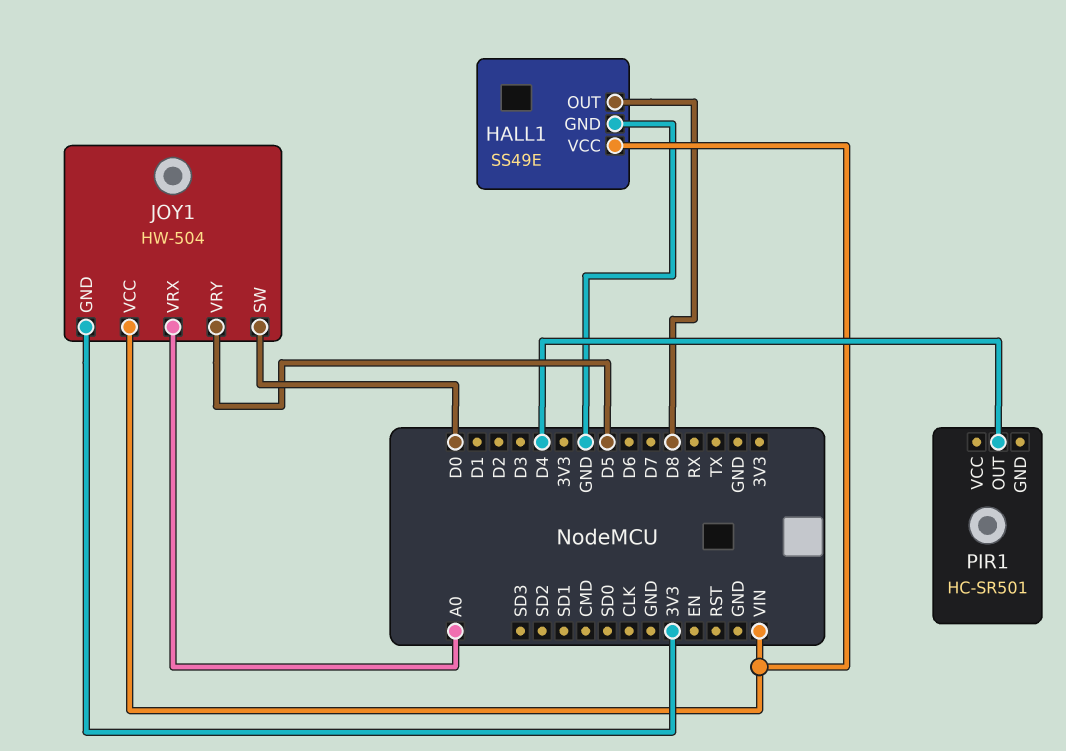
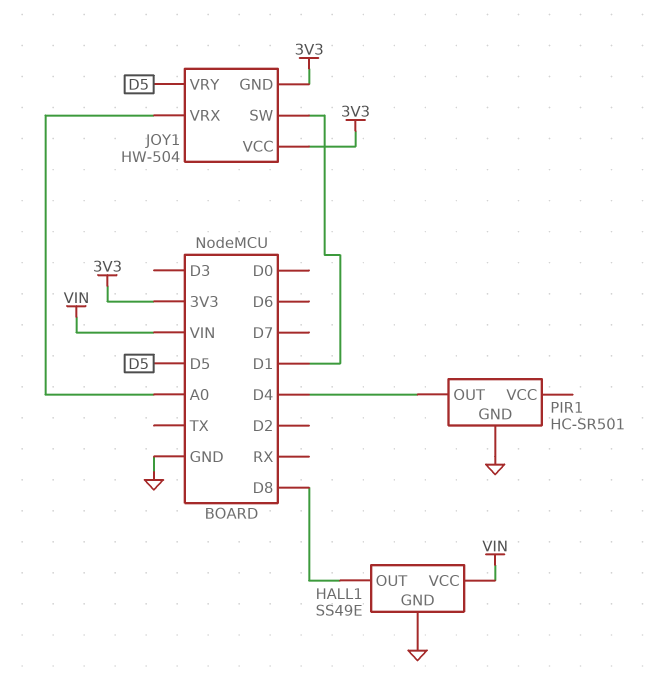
JOY1 pin SW: D0 -> D1
JOY1 pin VCC: VIN -> 3V3
PIR1 pin GND: none -> GND

